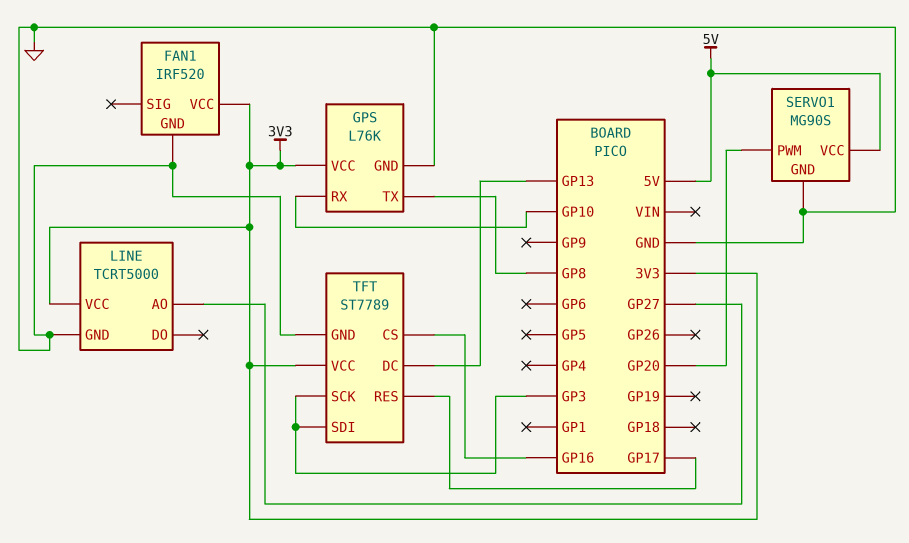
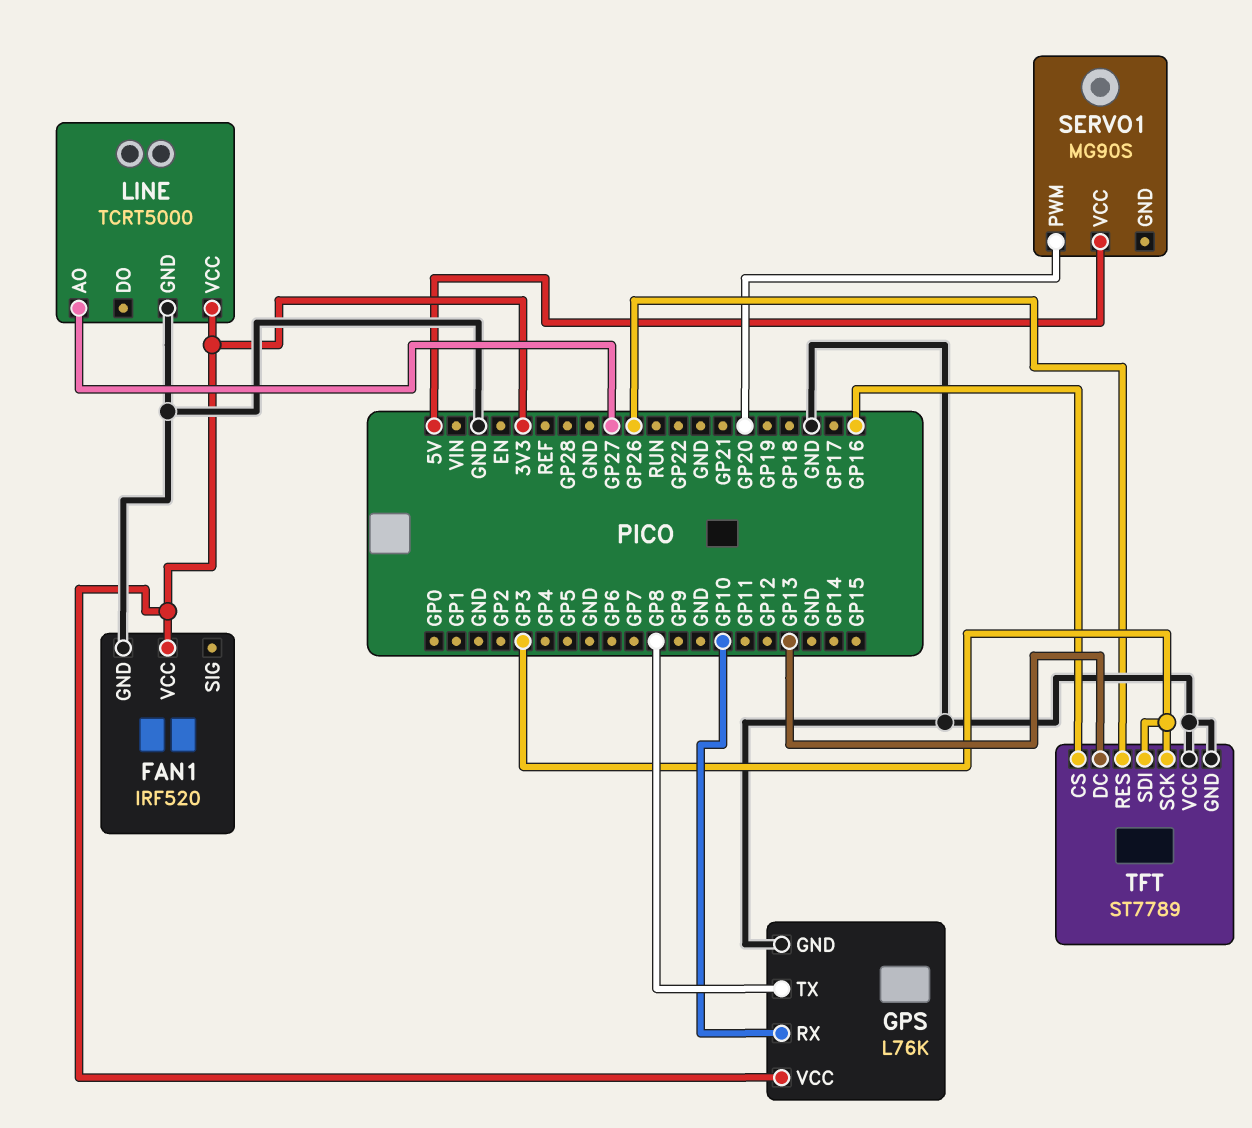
SERVO1 pin GND: GND -> none
TFT pin RES: GP17 -> GP26
TFT pin VCC: 3V3 -> GND

